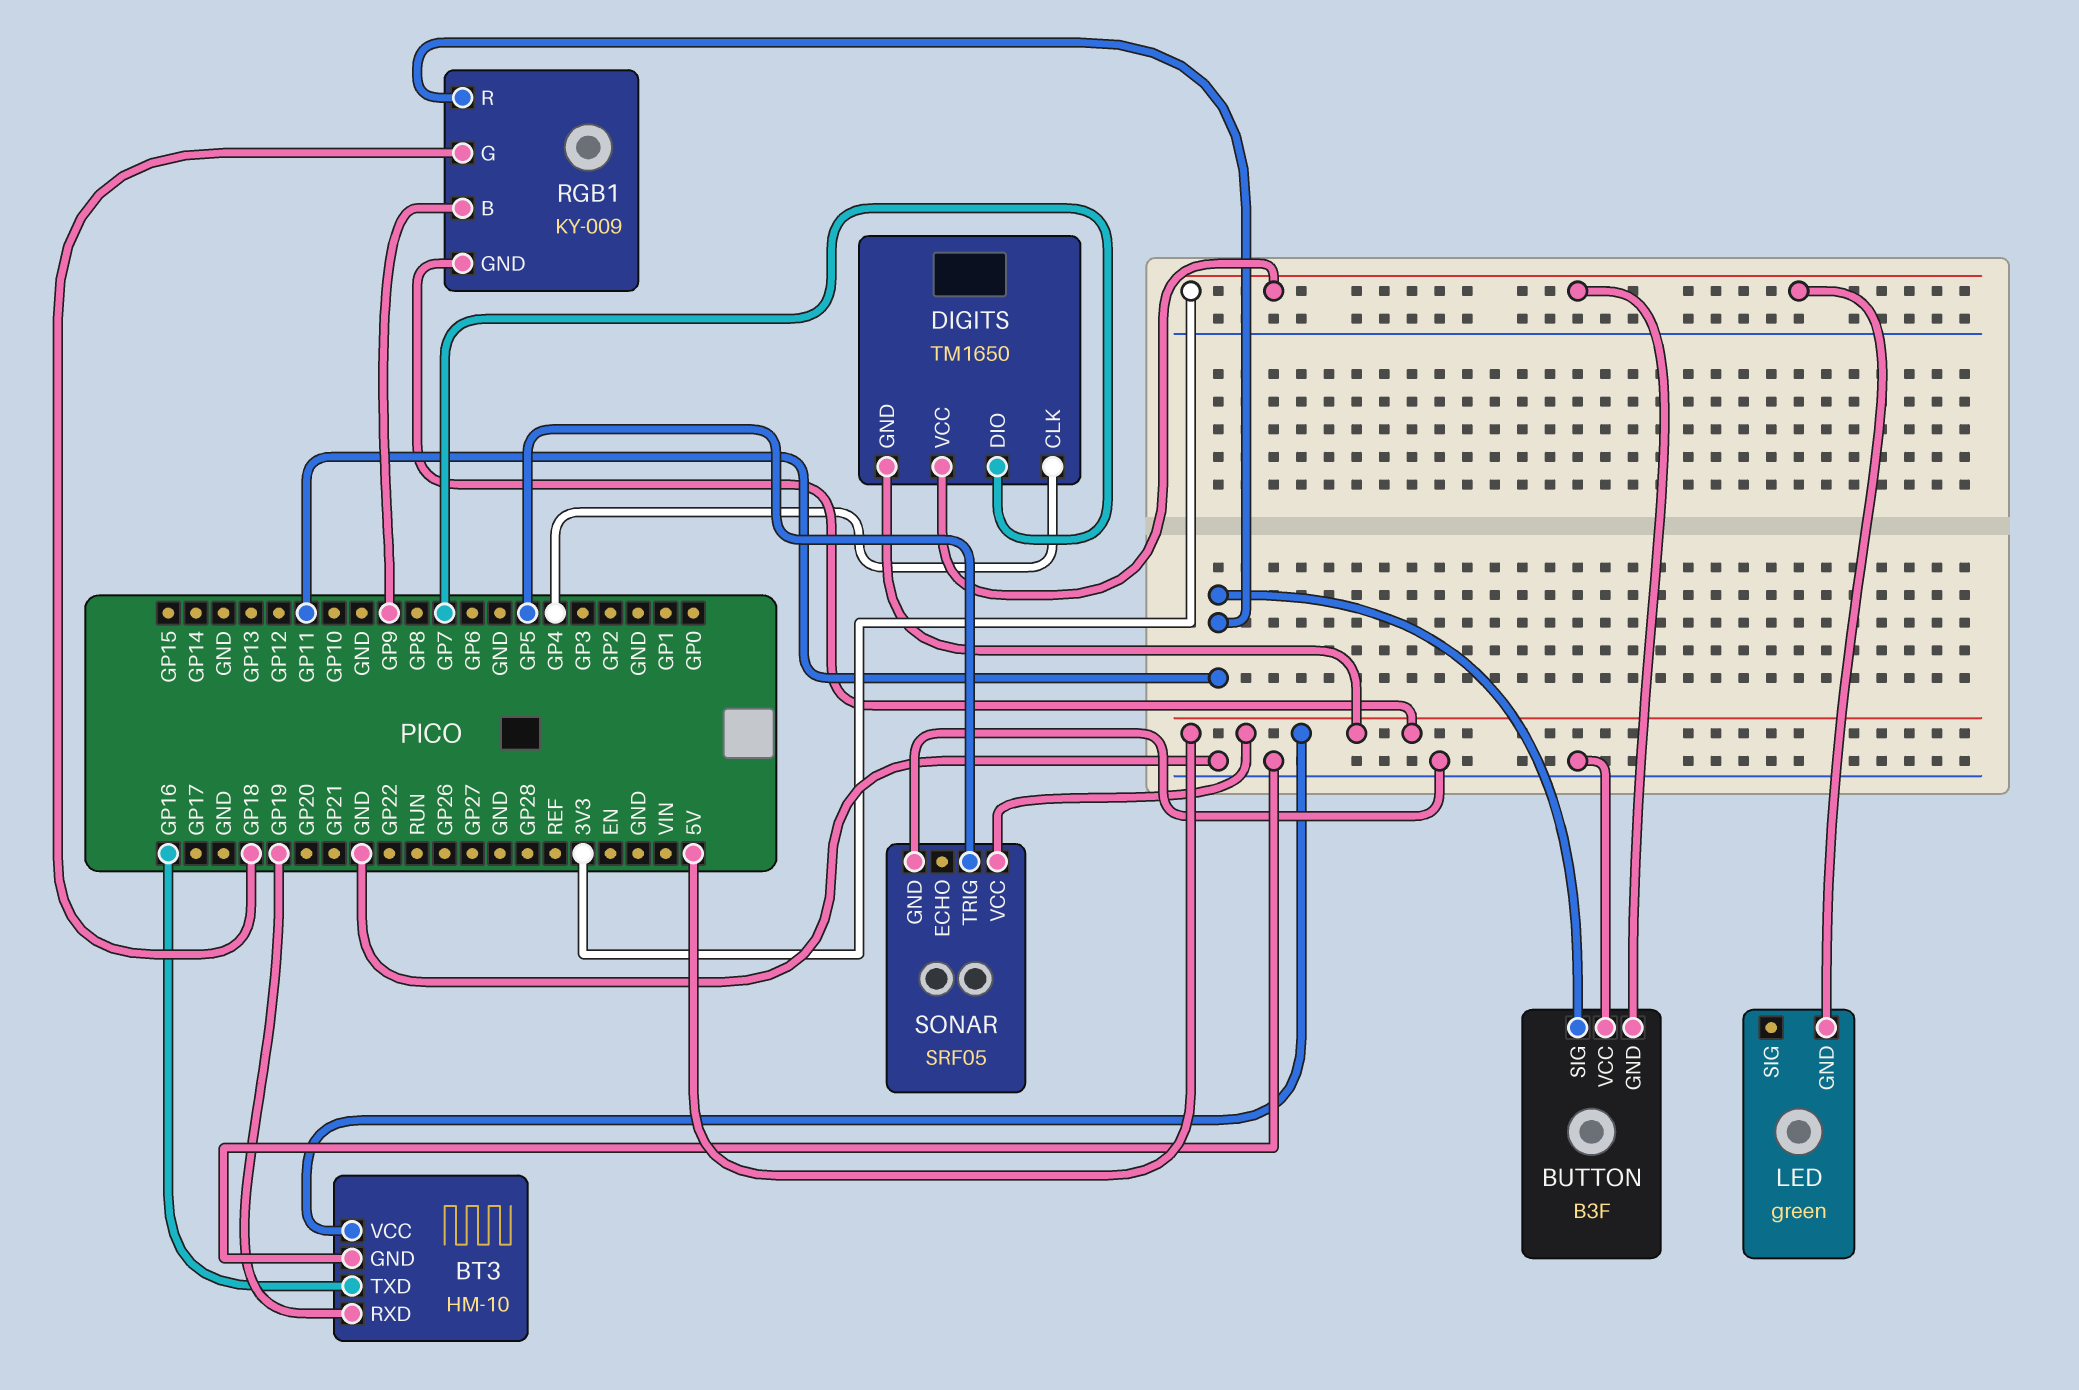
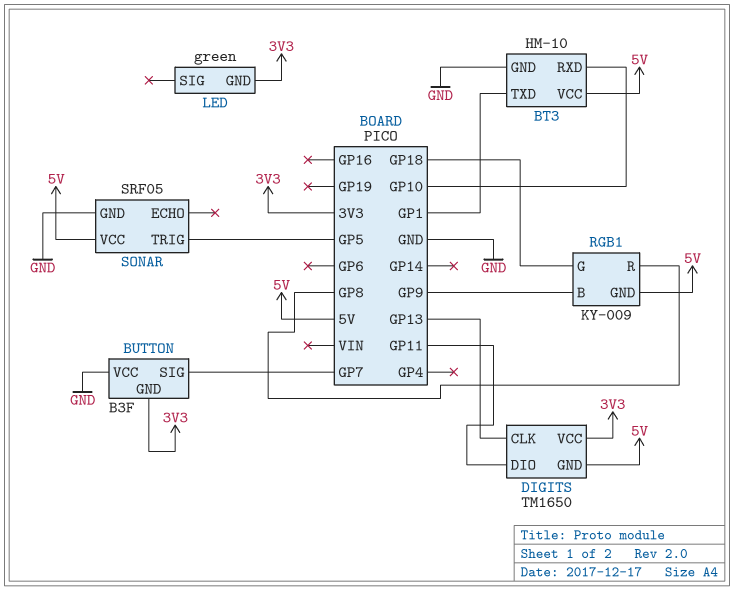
BT3 pin RXD: GP19 -> GP10
BT3 pin TXD: GP16 -> GP1
BUTTON pin SIG: GP11 -> GP7
DIGITS pin CLK: GP4 -> GP13
DIGITS pin DIO: GP7 -> GP11
RGB1 pin R: GP11 -> GP8

